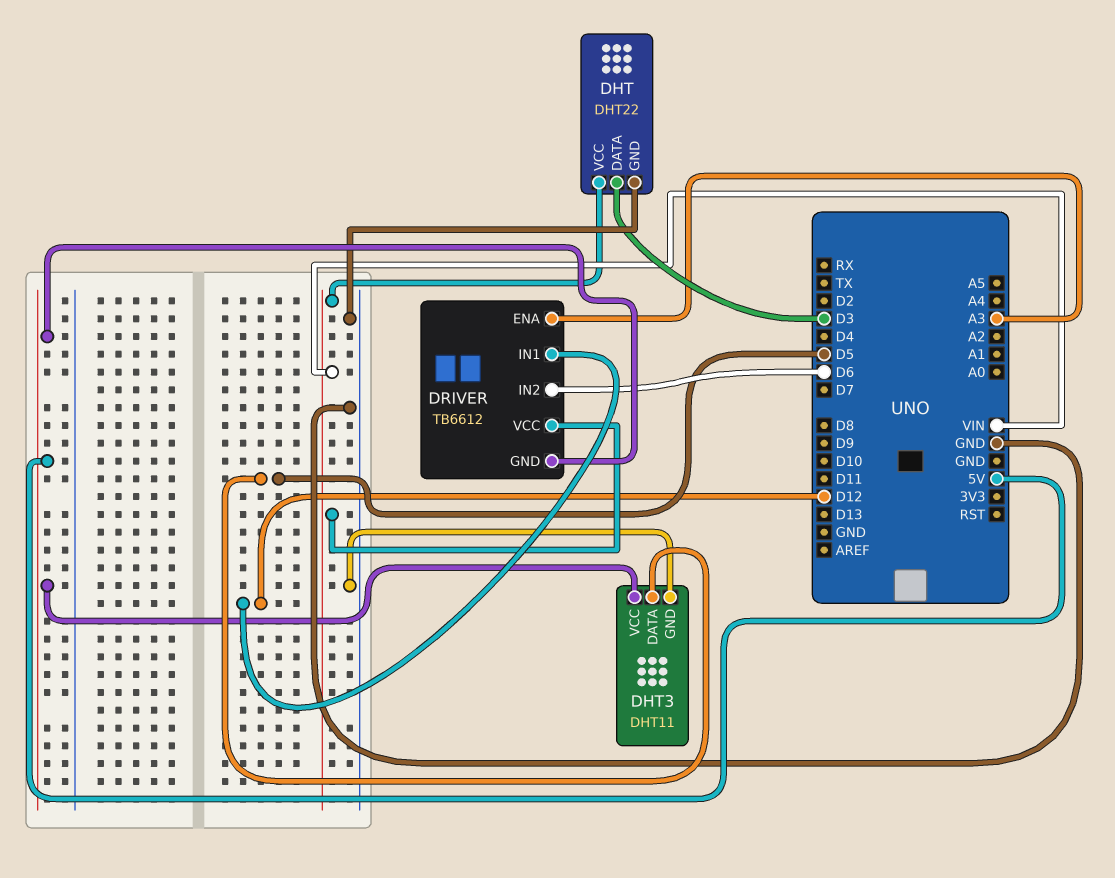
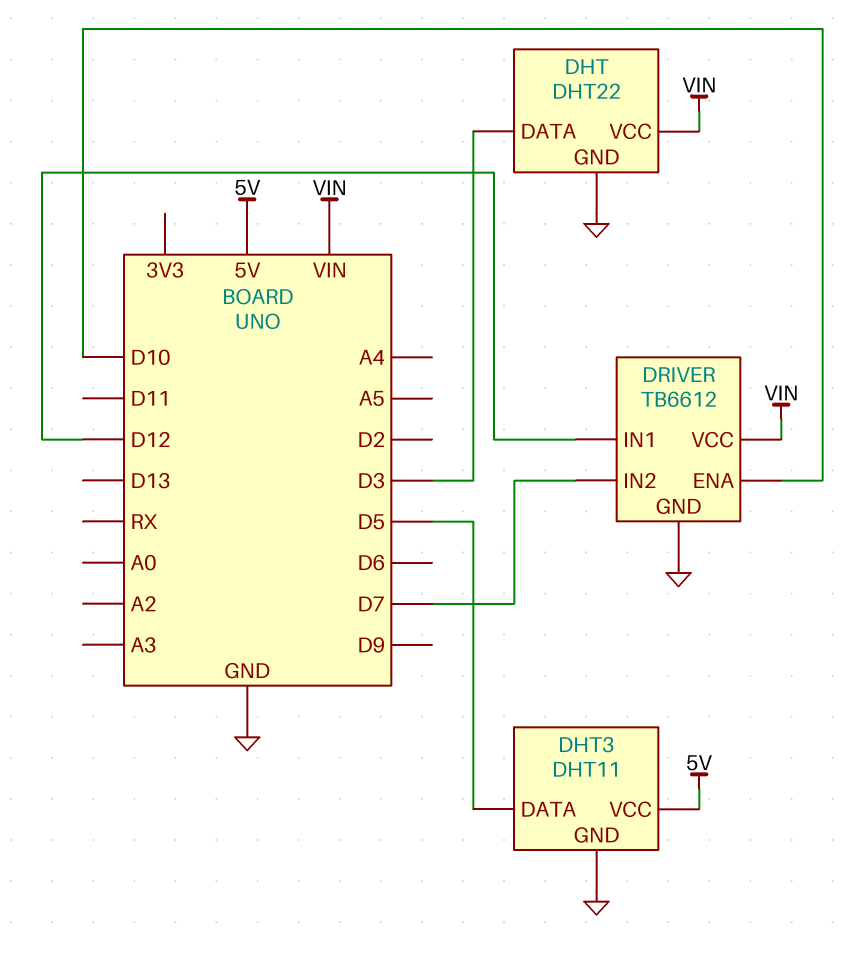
DRIVER pin ENA: A3 -> D10
DRIVER pin GND: 5V -> GND
DRIVER pin IN2: D6 -> D7

